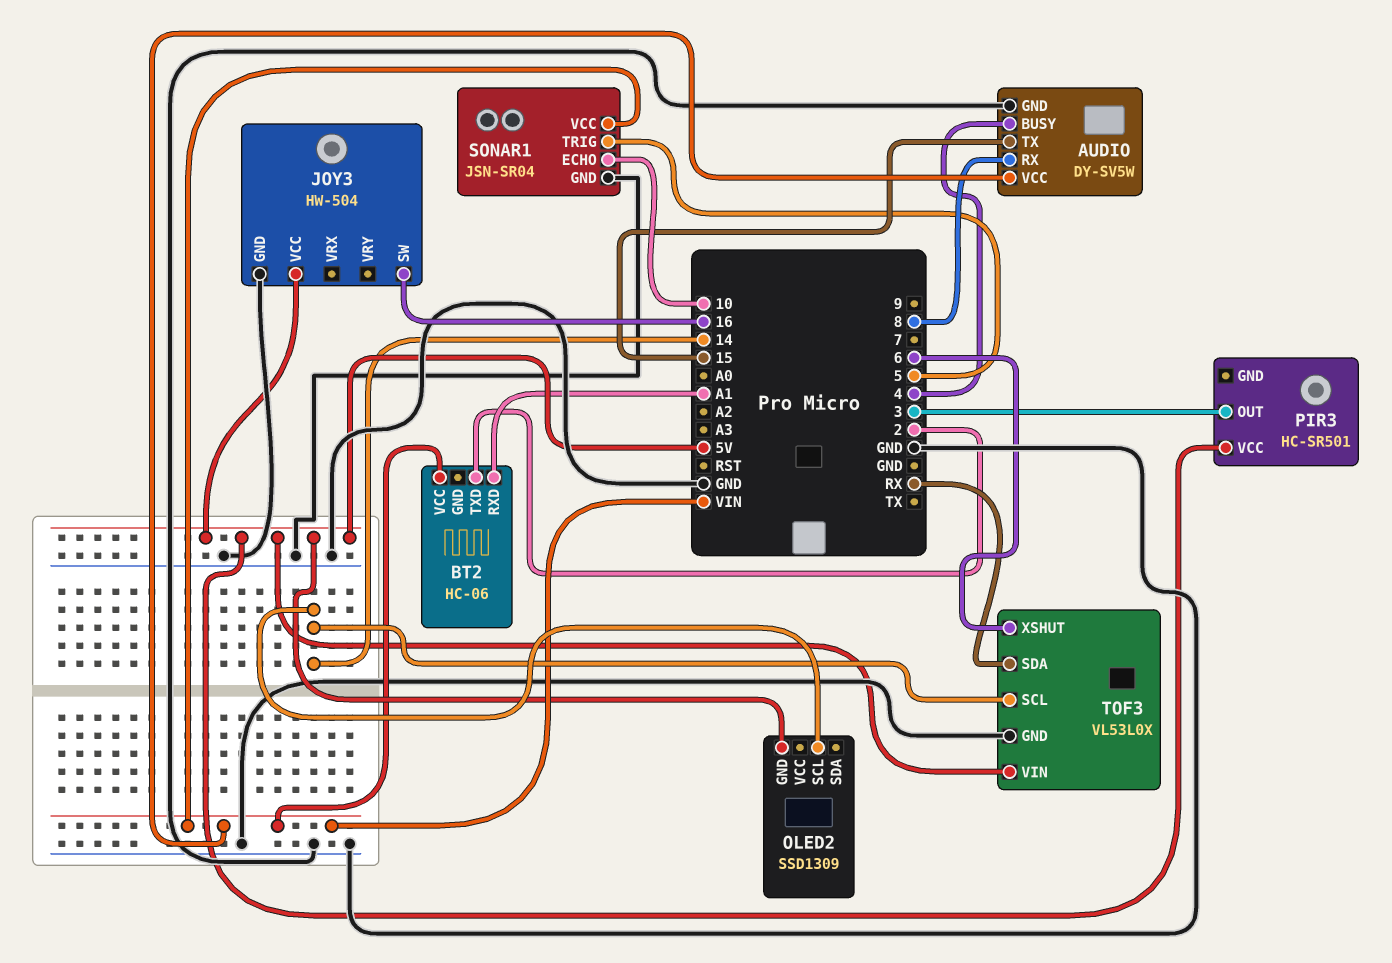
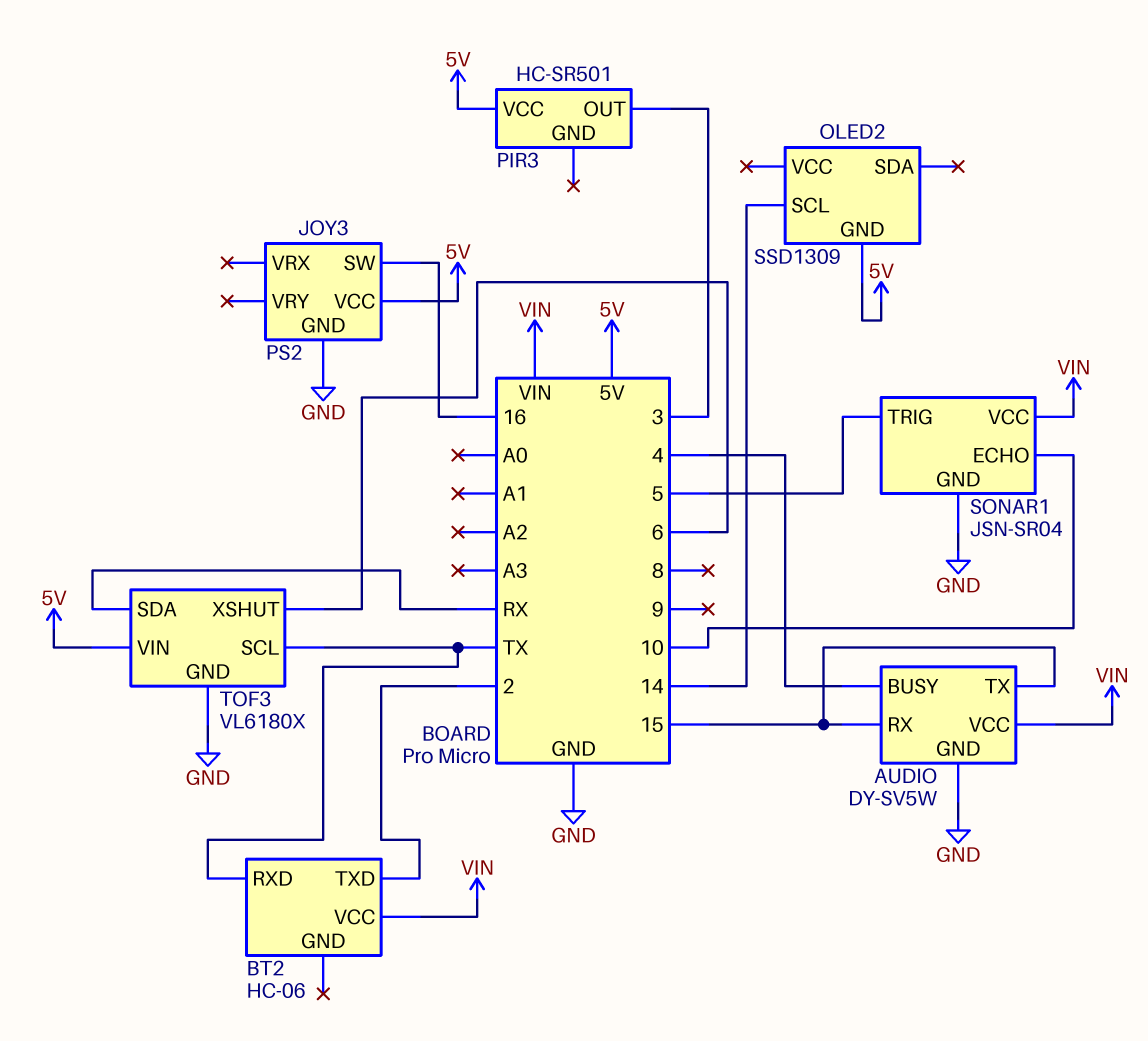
AUDIO pin RX: 8 -> 15
BT2 pin RXD: A1 -> TX
JOY3: HW-504 -> PS2
TOF3: VL53L0X -> VL6180X
TOF3 pin SCL: 14 -> TX

